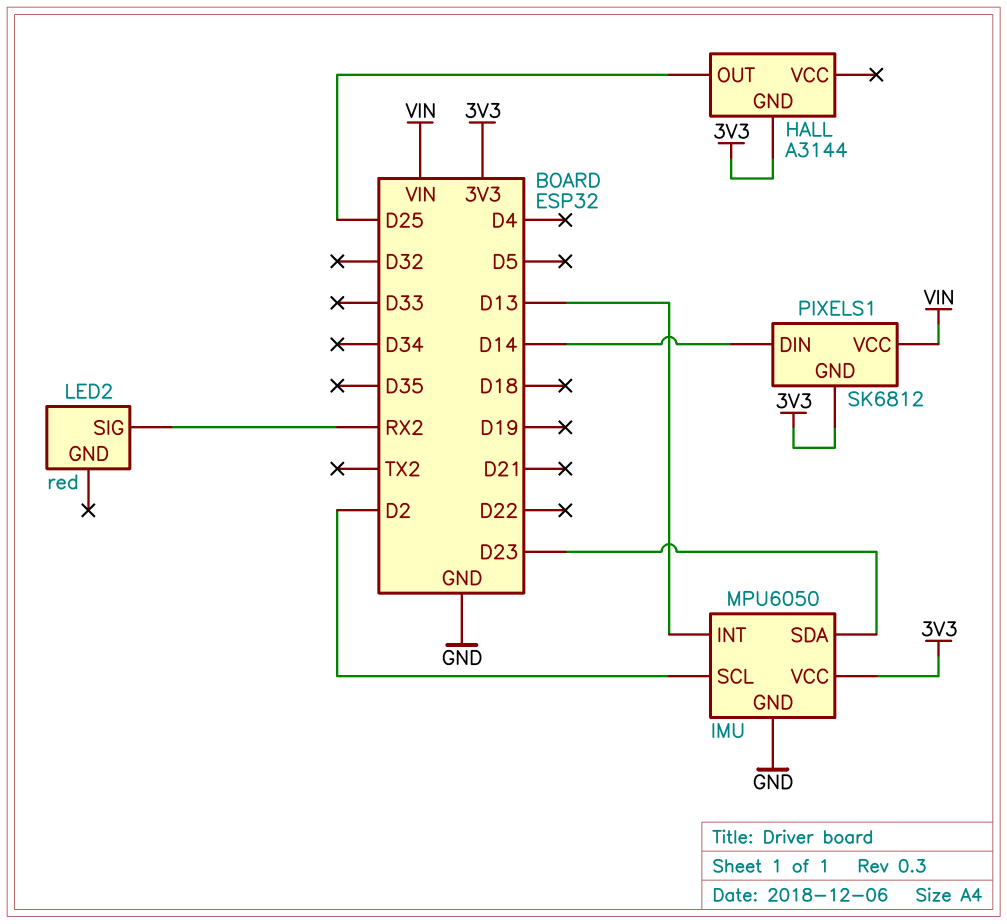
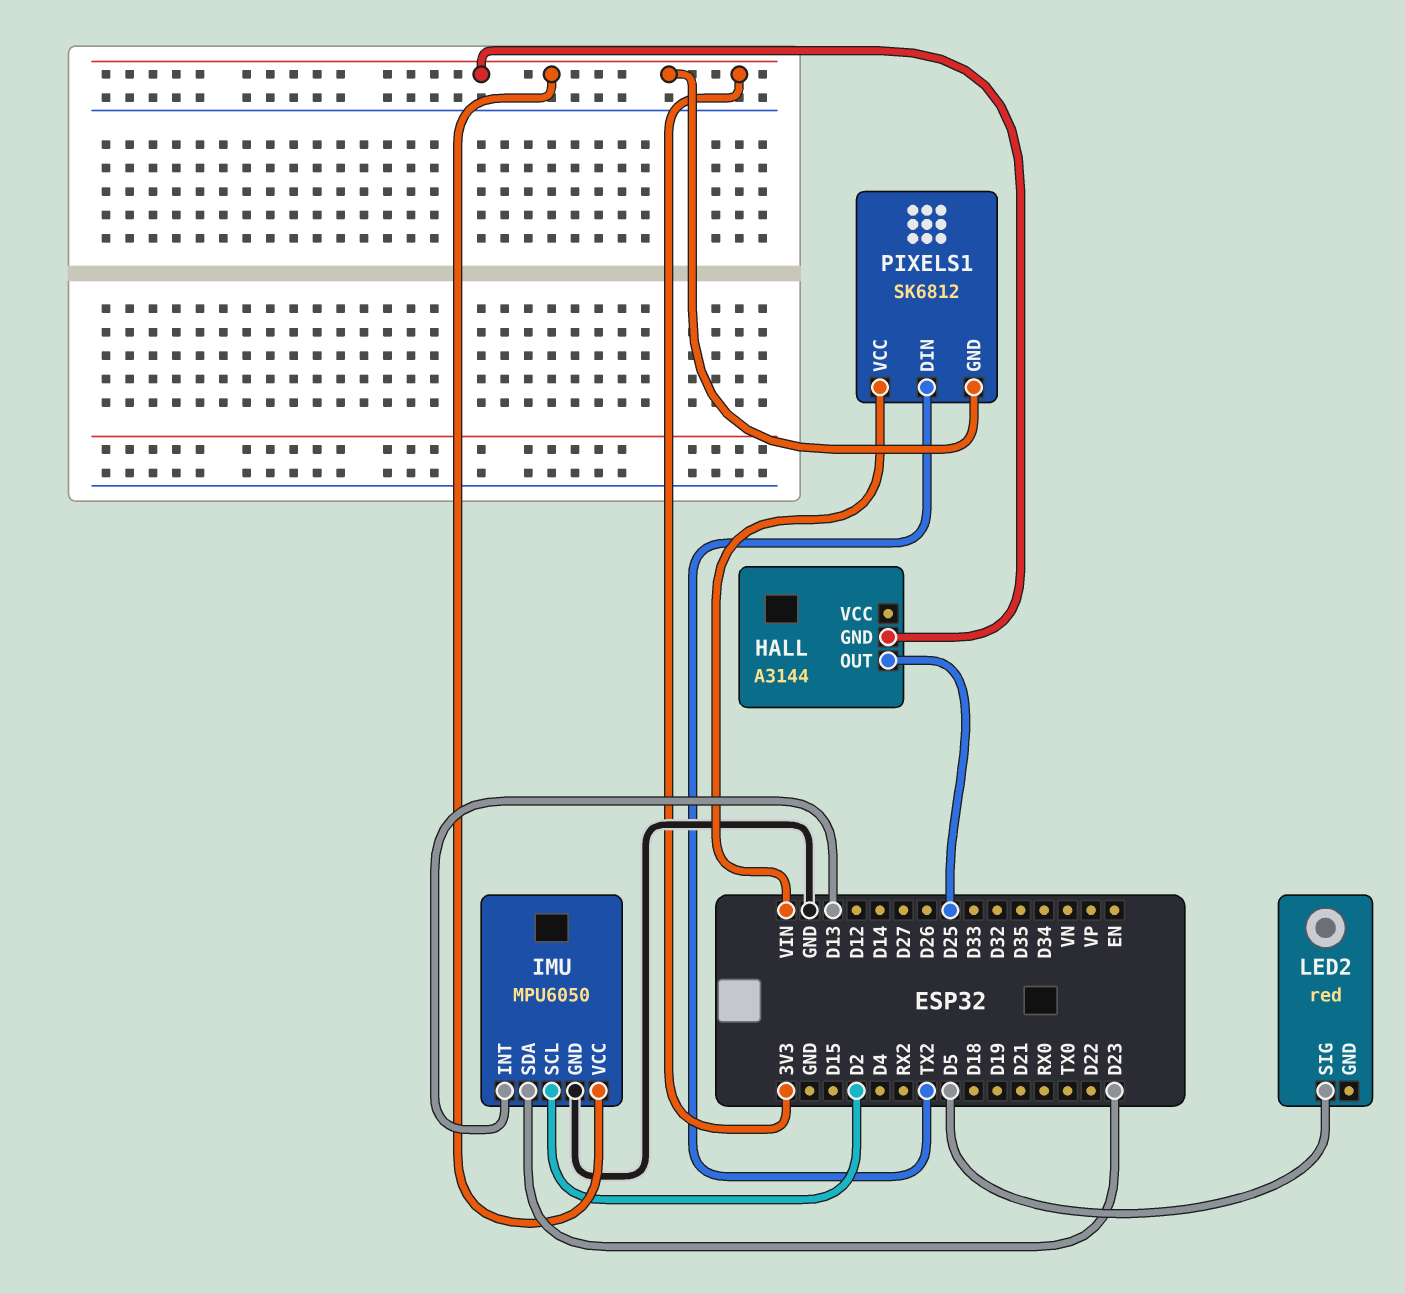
LED2 pin SIG: RX2 -> D5
PIXELS1 pin DIN: D14 -> TX2

